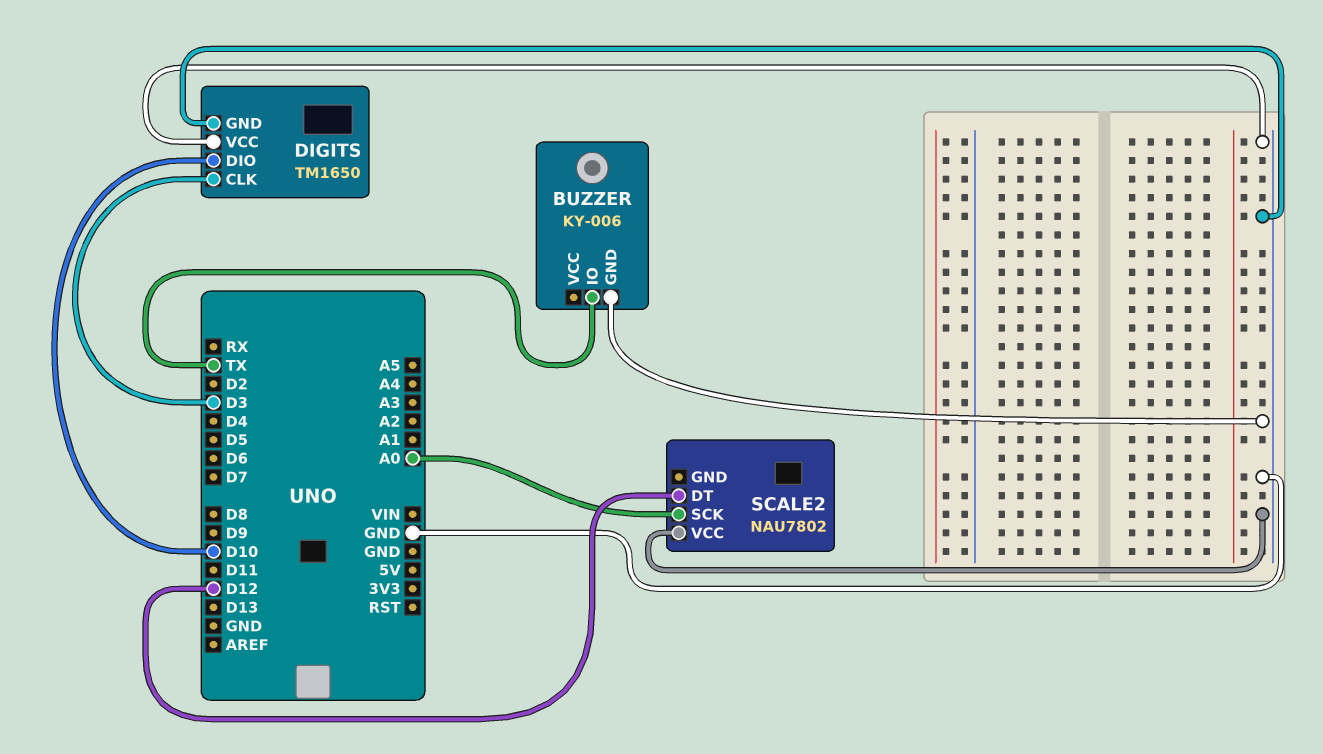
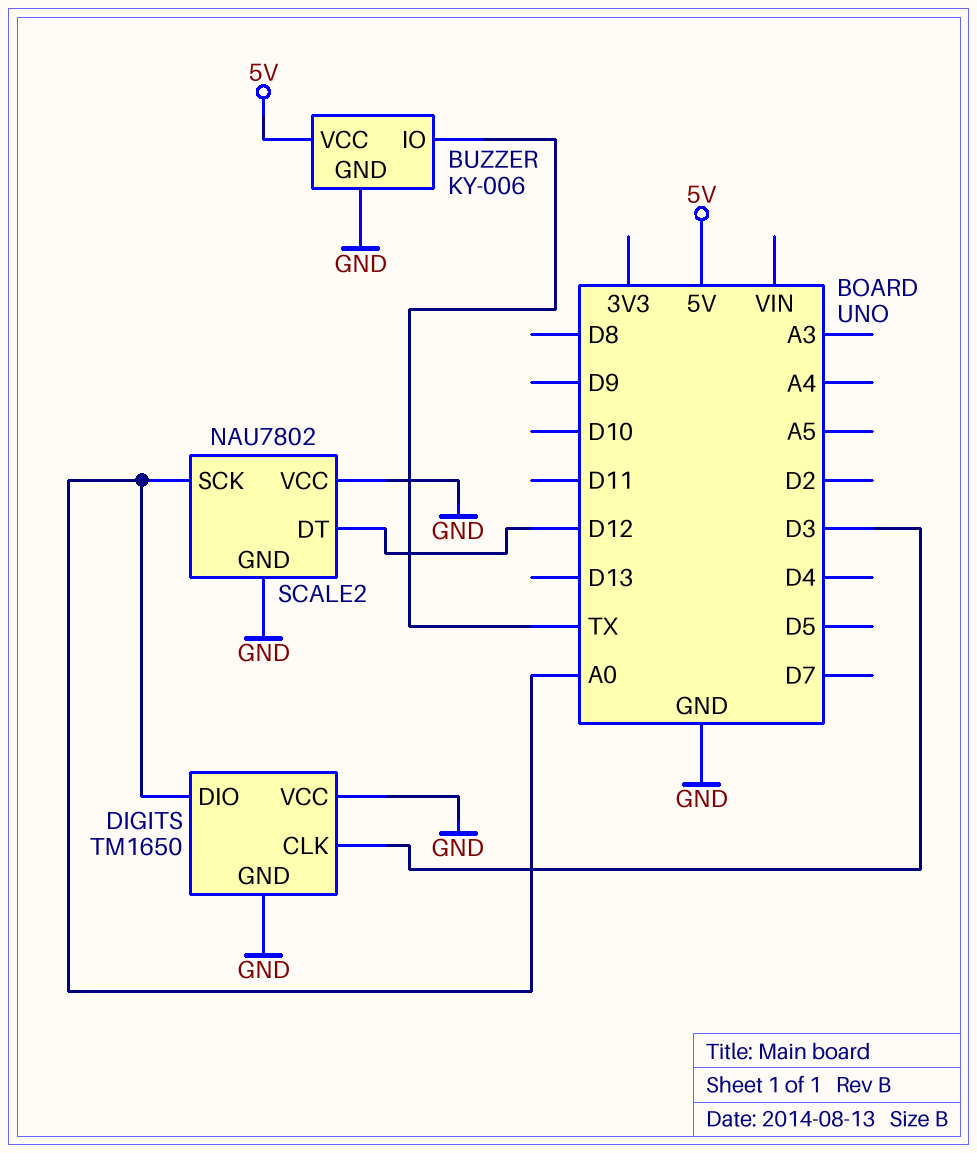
BUZZER pin VCC: none -> 5V
DIGITS pin DIO: D10 -> A0
SCALE2 pin GND: none -> GND

